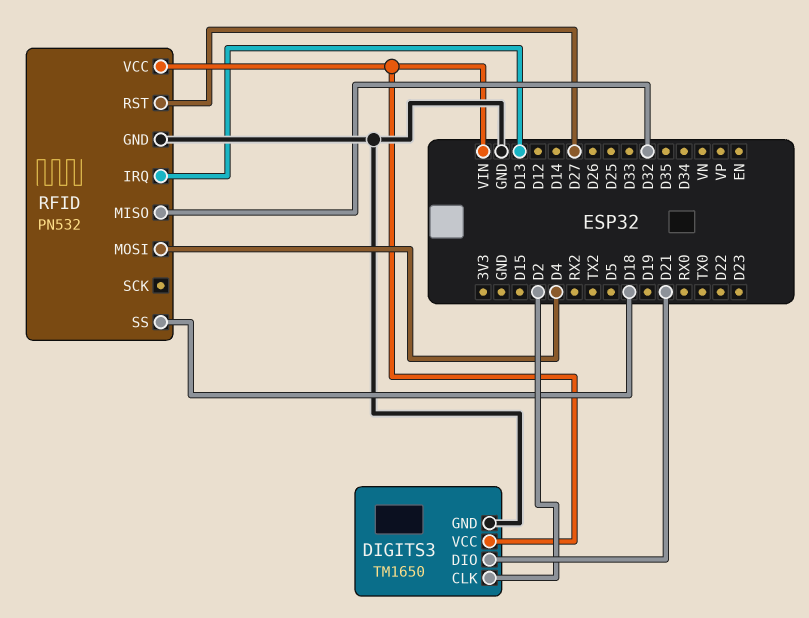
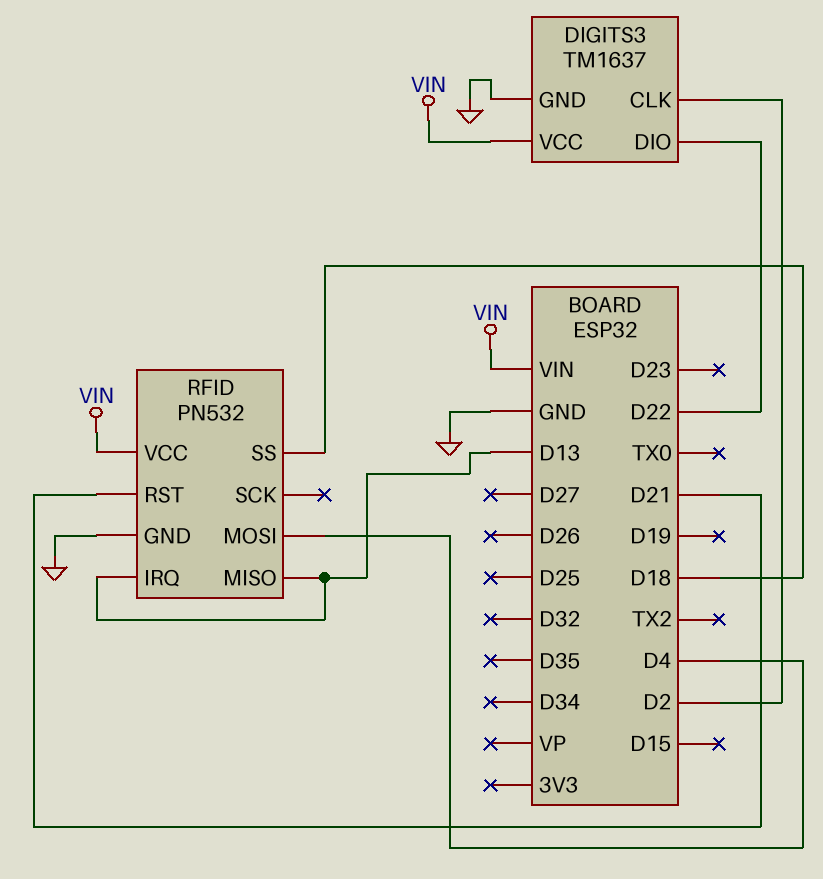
DIGITS3: TM1650 -> TM1637
DIGITS3 pin DIO: D21 -> D22
RFID pin MISO: D32 -> D13
RFID pin RST: D27 -> D21

